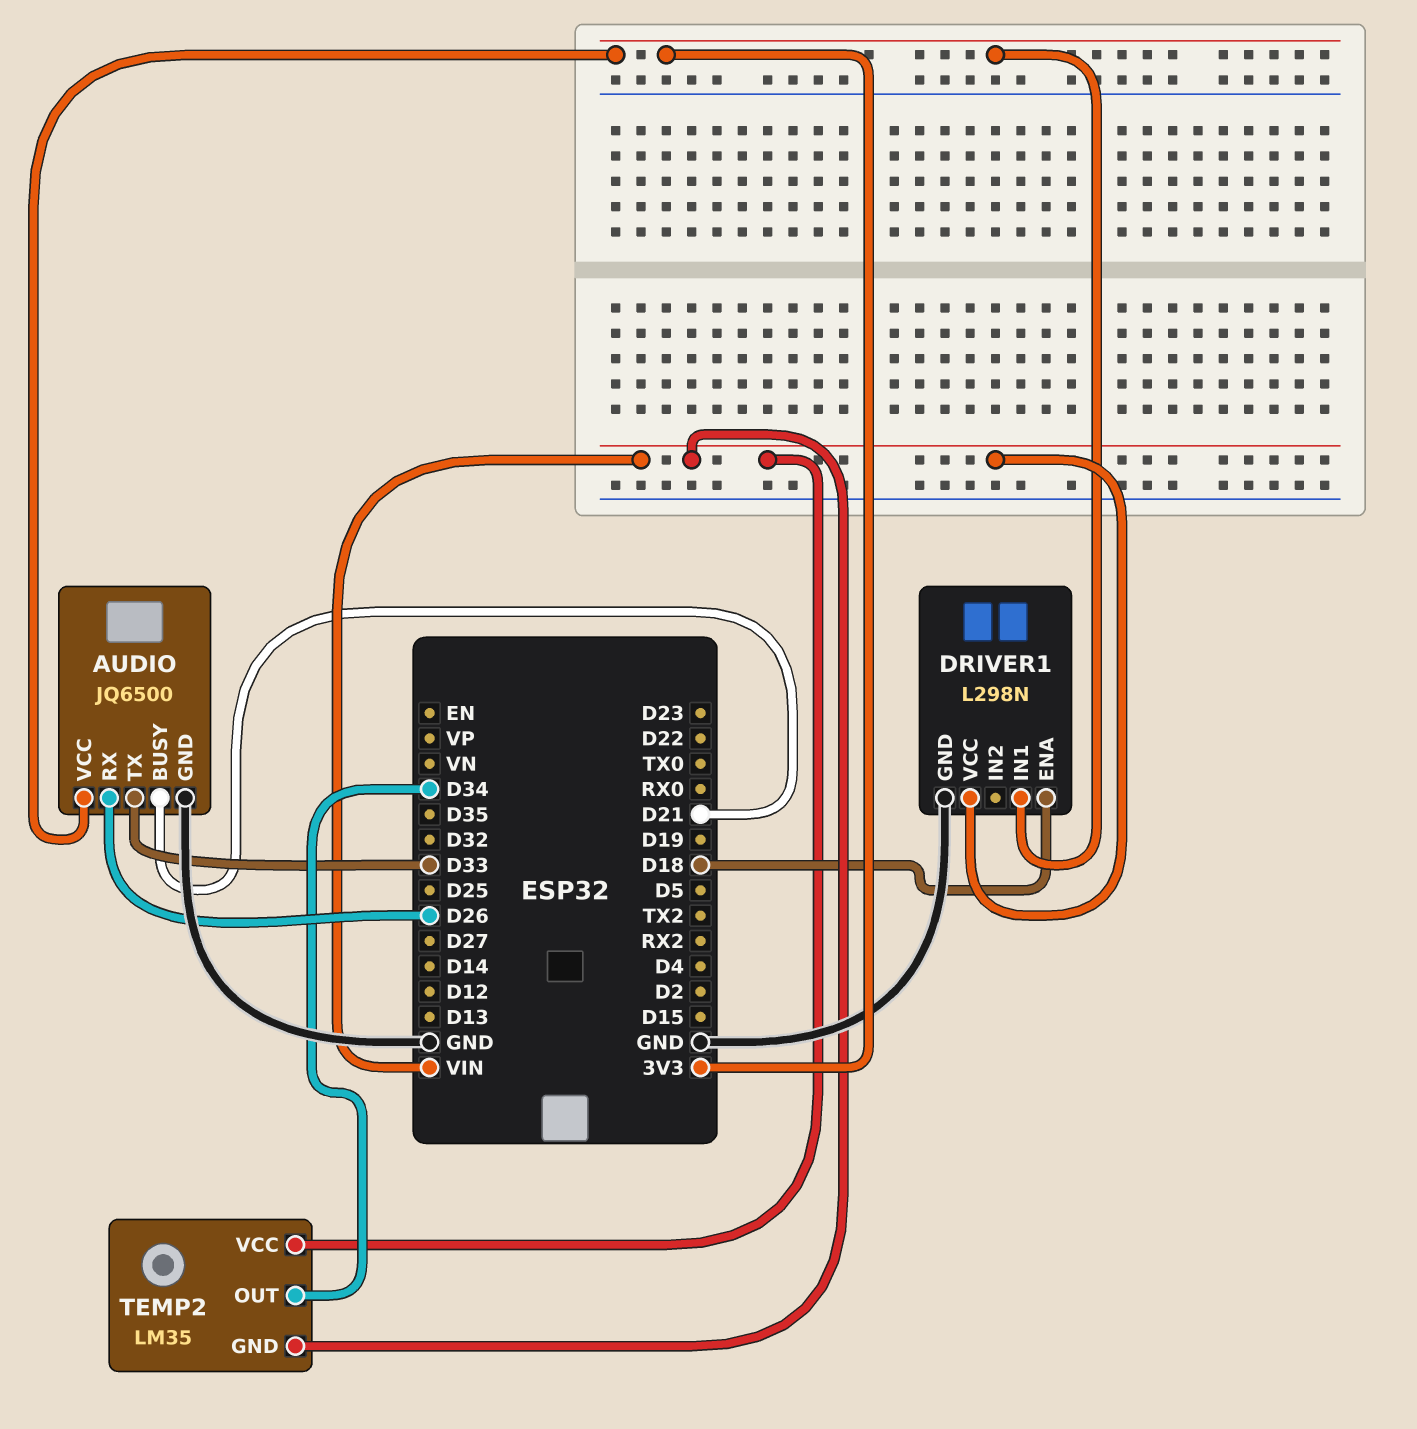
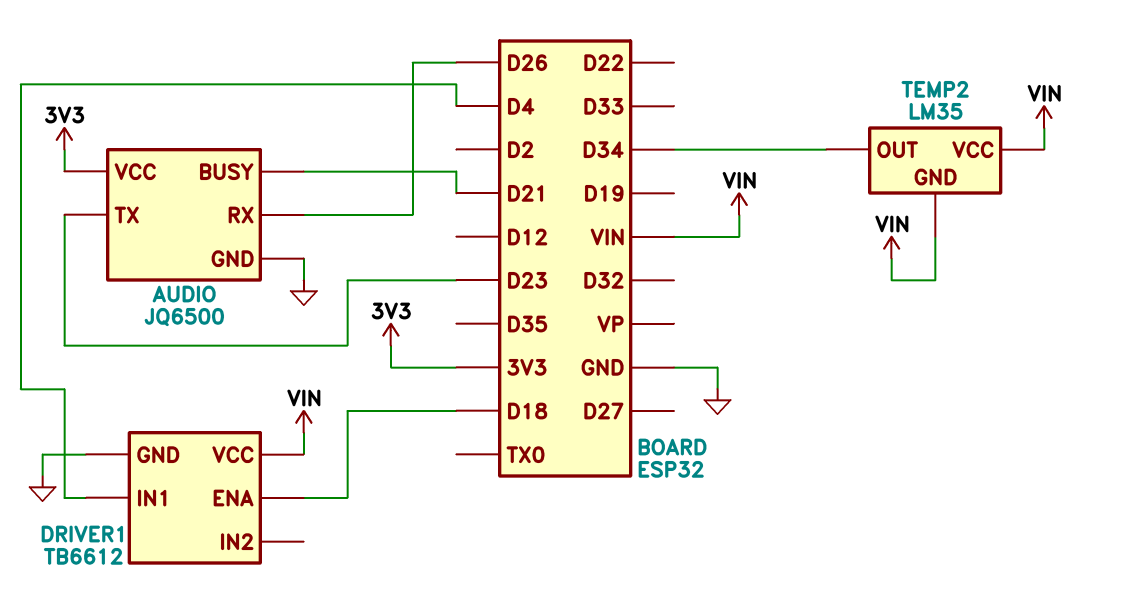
AUDIO pin TX: D33 -> D23
DRIVER1: L298N -> TB6612
DRIVER1 pin IN1: 3V3 -> D4

